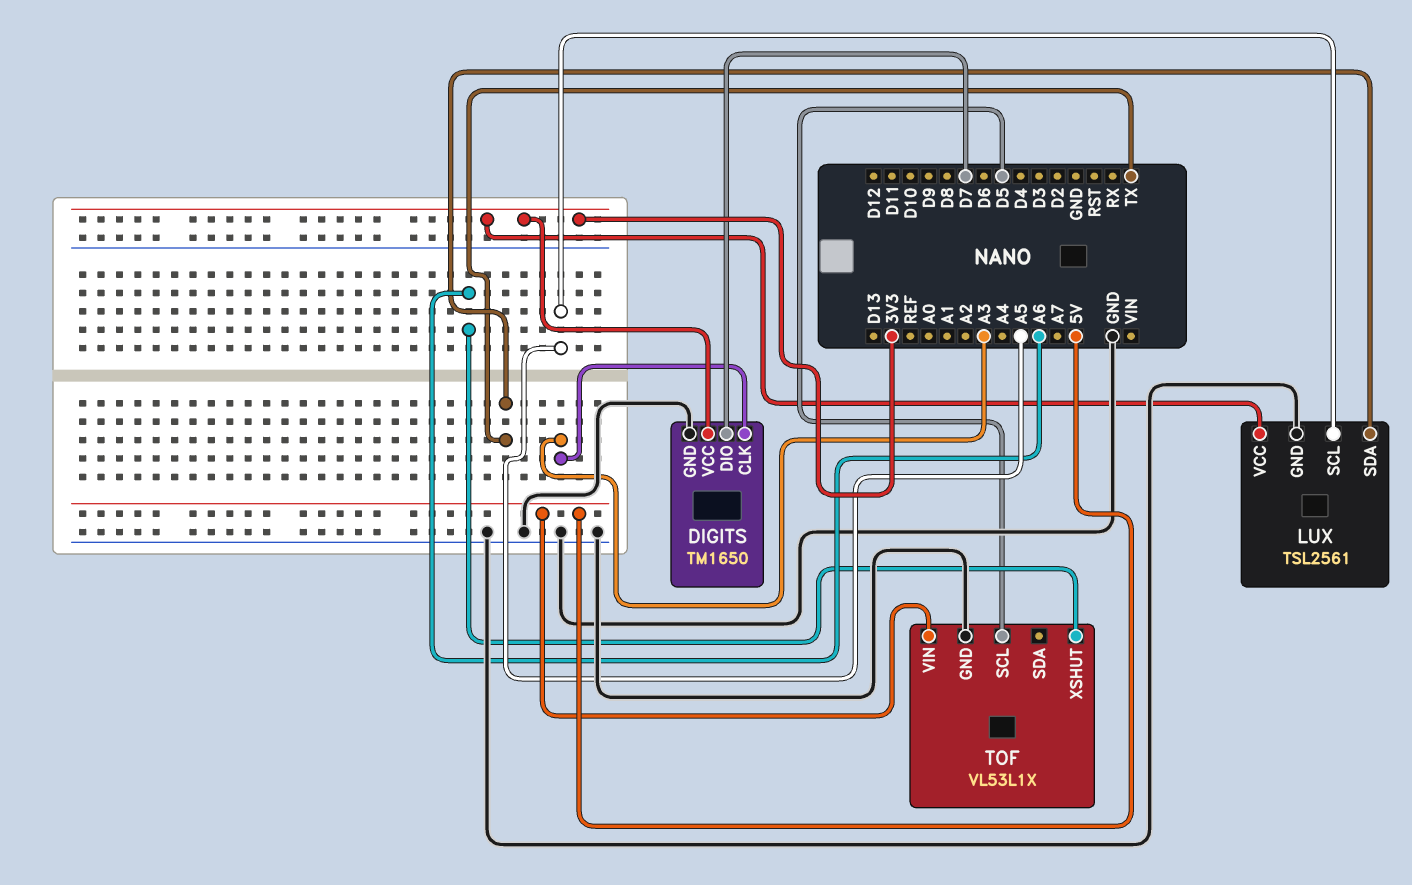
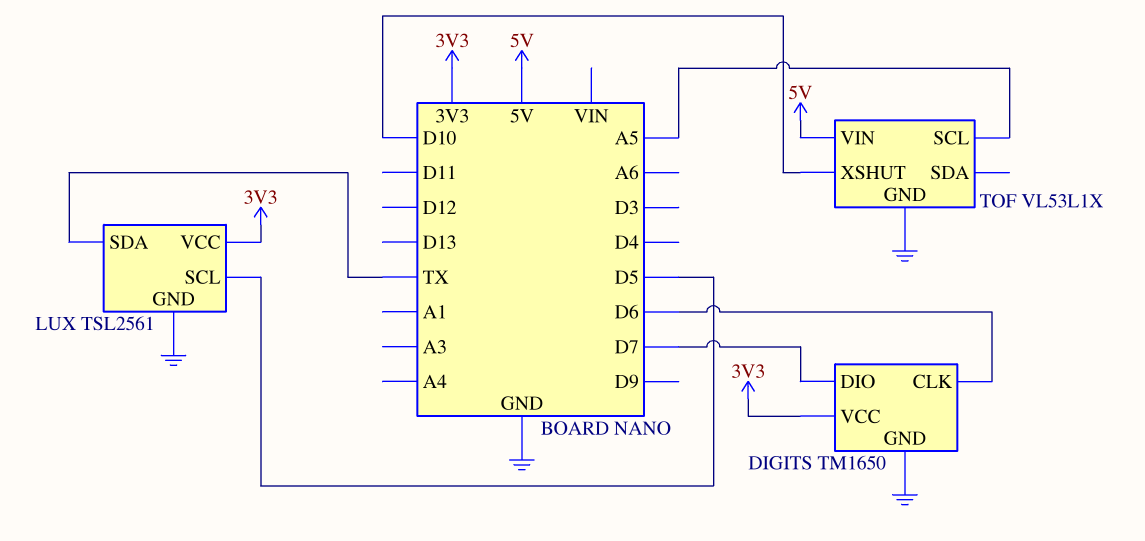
DIGITS pin CLK: A3 -> D6
LUX pin SCL: A5 -> D5
TOF pin SCL: D5 -> A5
TOF pin XSHUT: A6 -> D10

